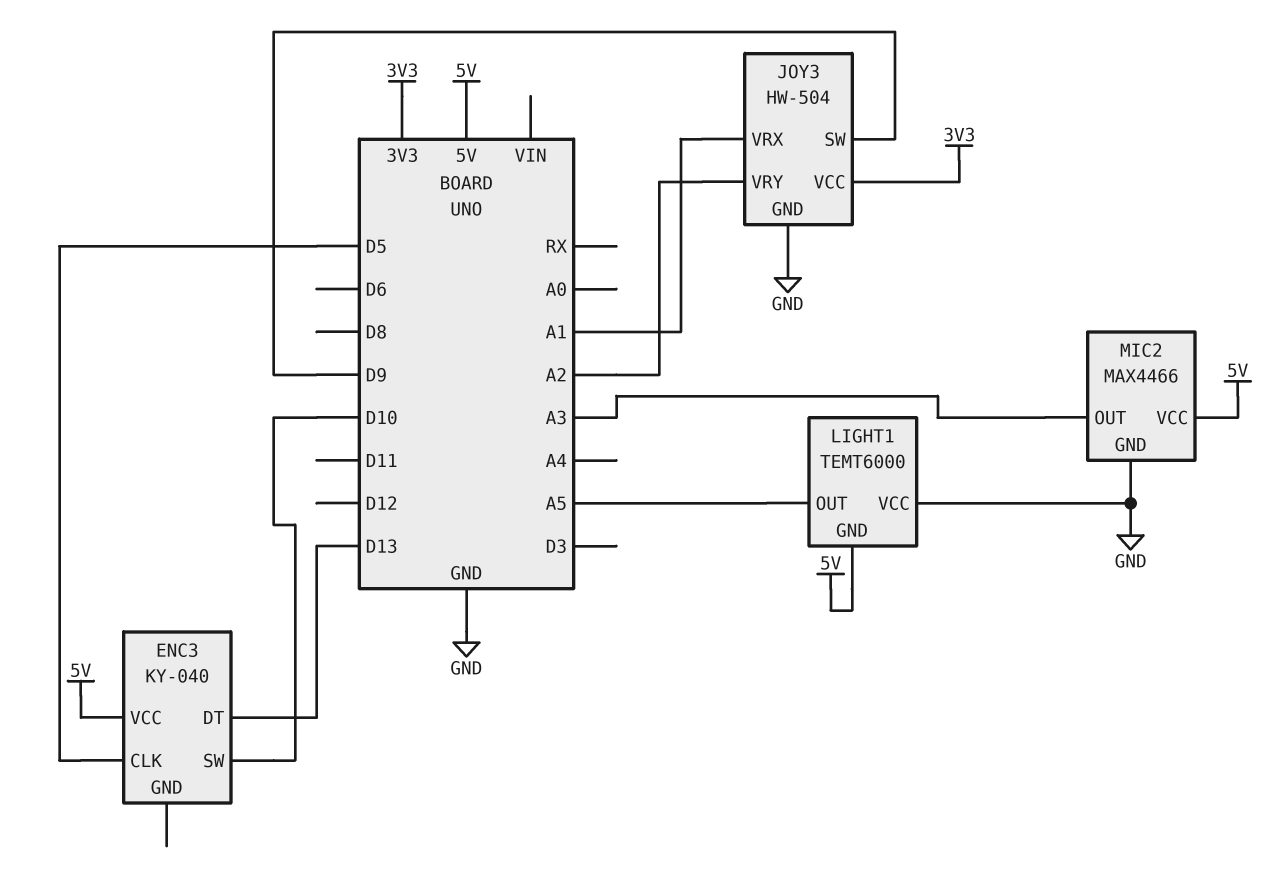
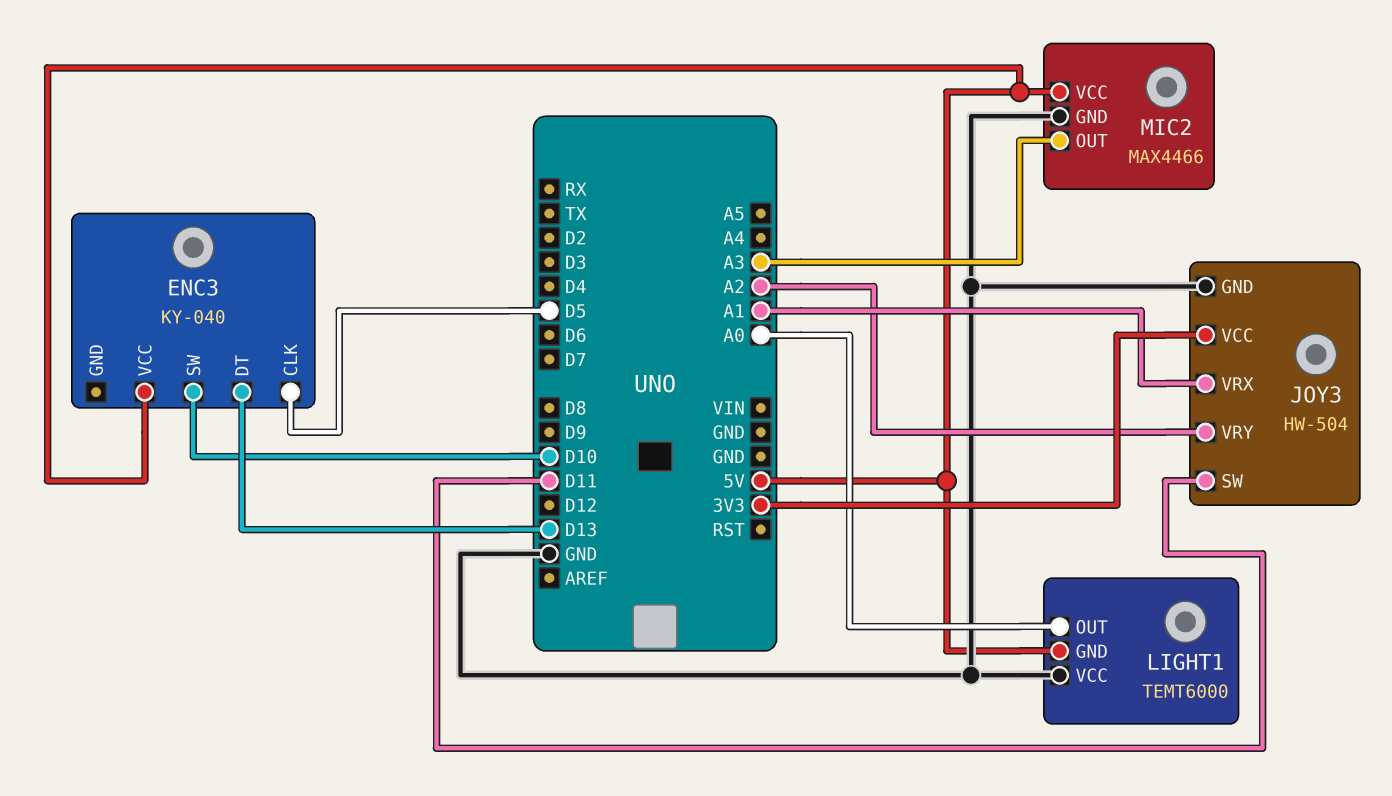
JOY3 pin SW: D9 -> D11
LIGHT1 pin OUT: A5 -> A0

